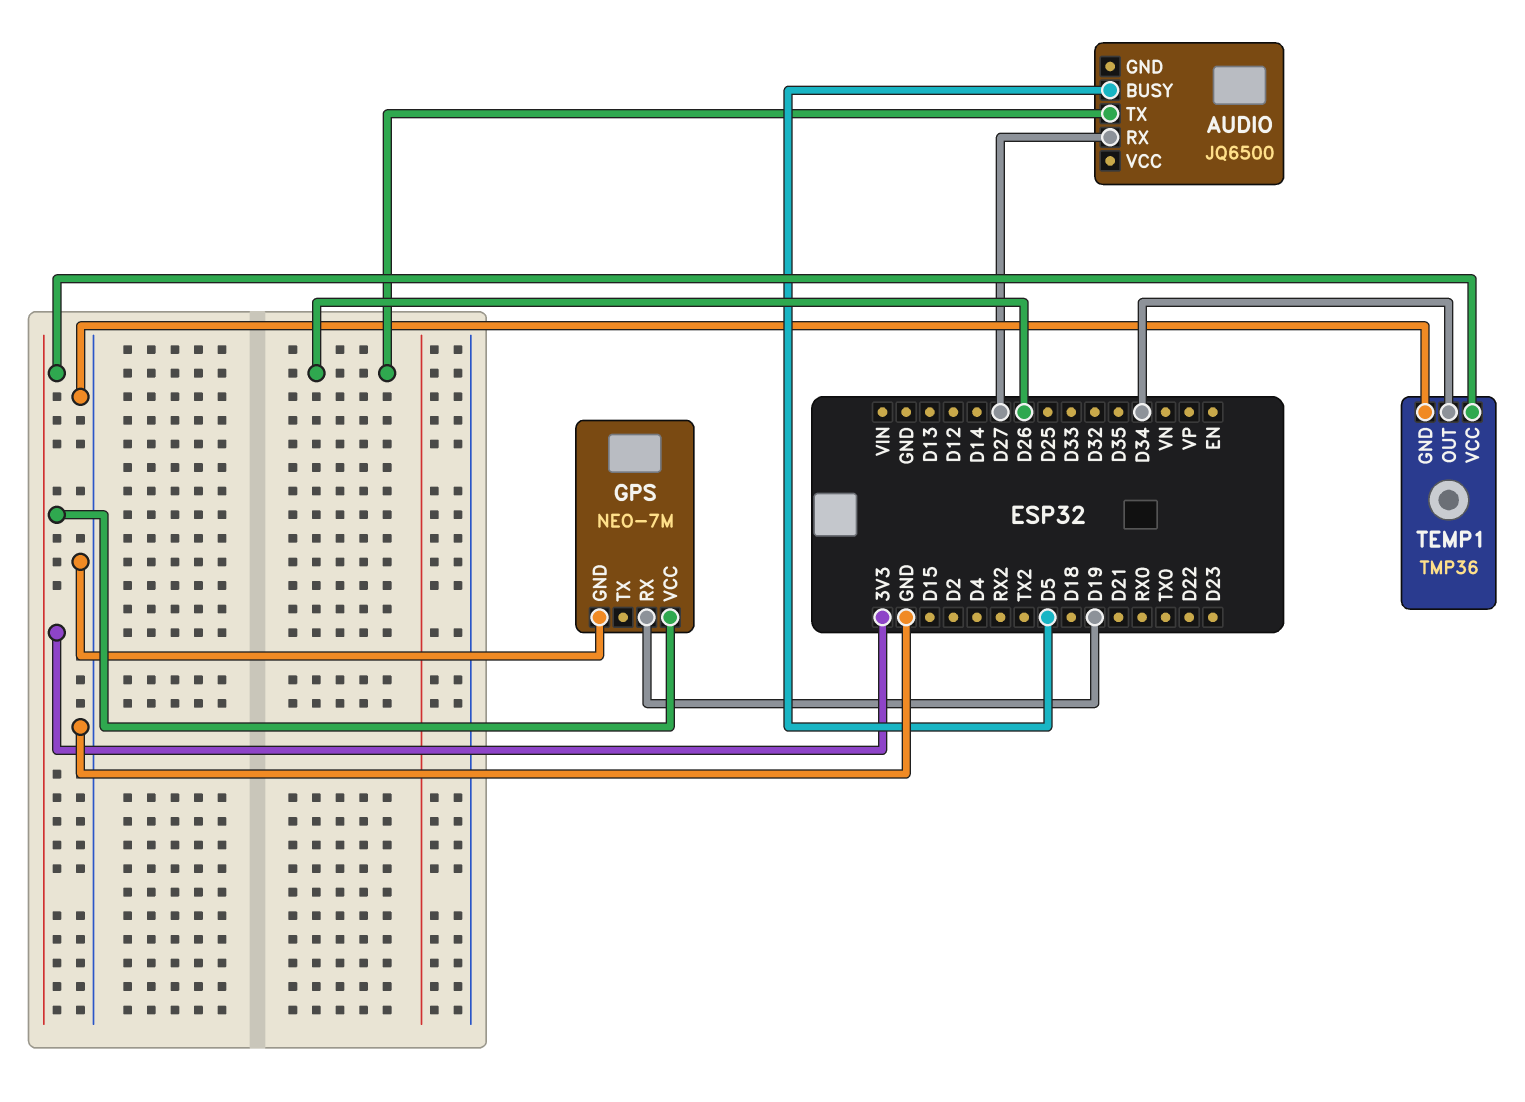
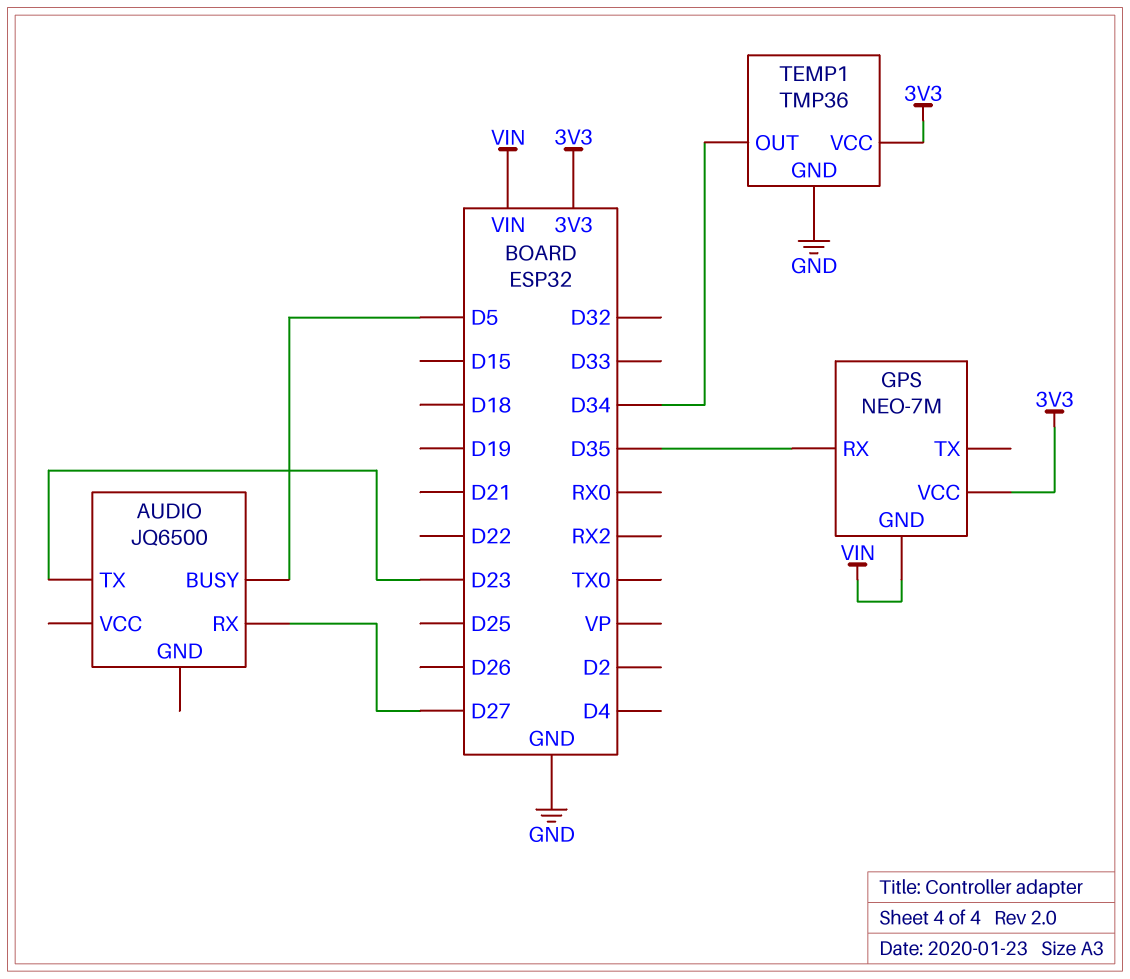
AUDIO pin TX: D26 -> D23
GPS pin GND: GND -> VIN
GPS pin RX: D19 -> D35

